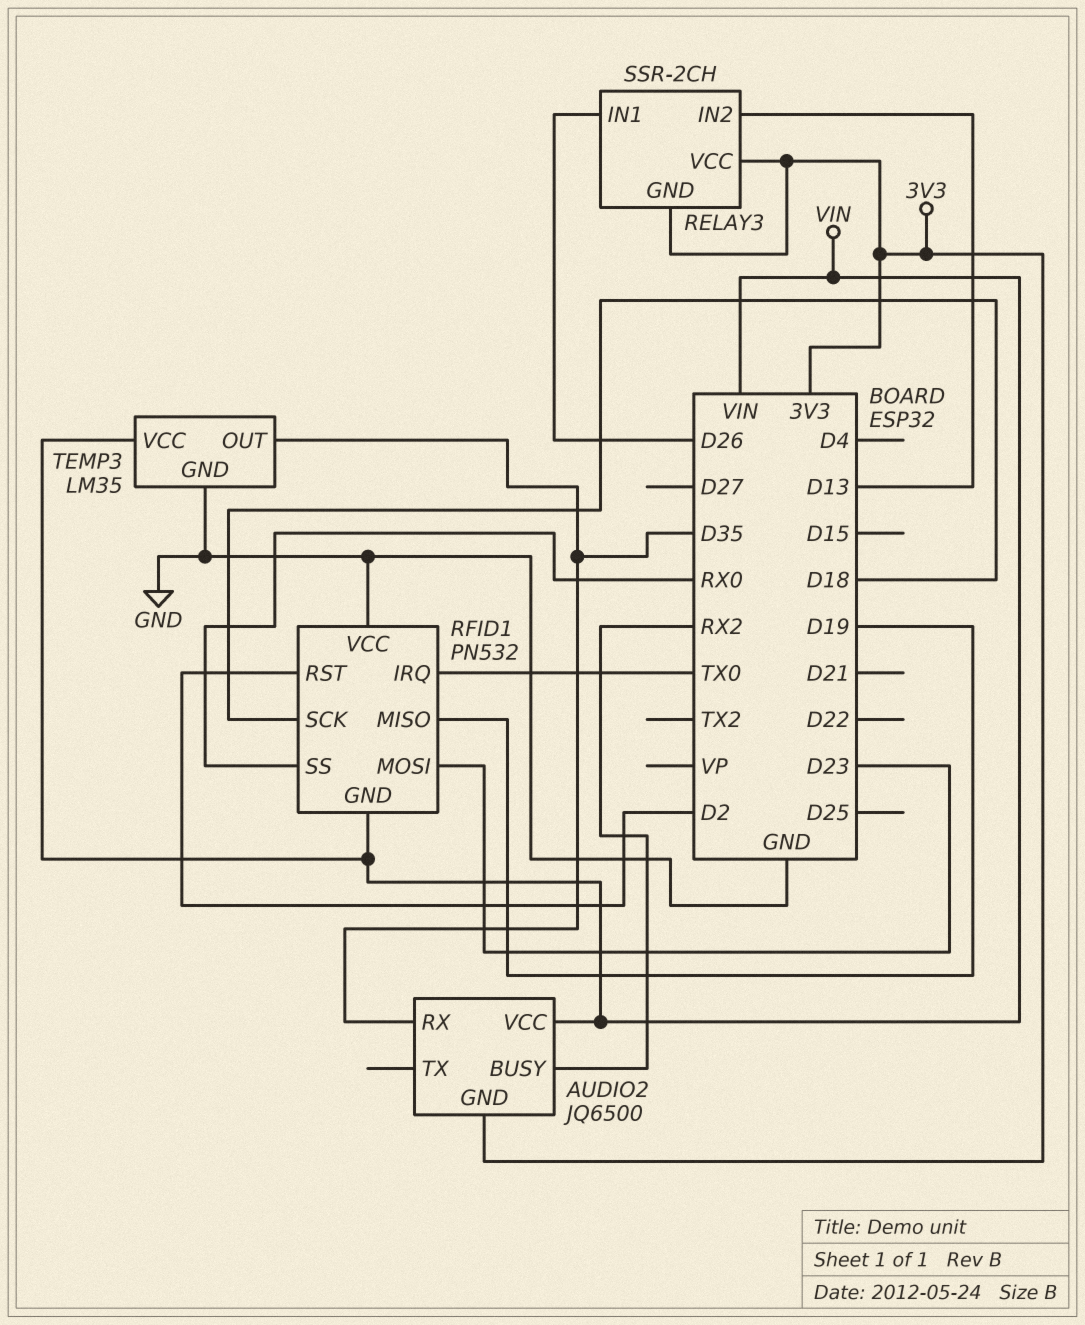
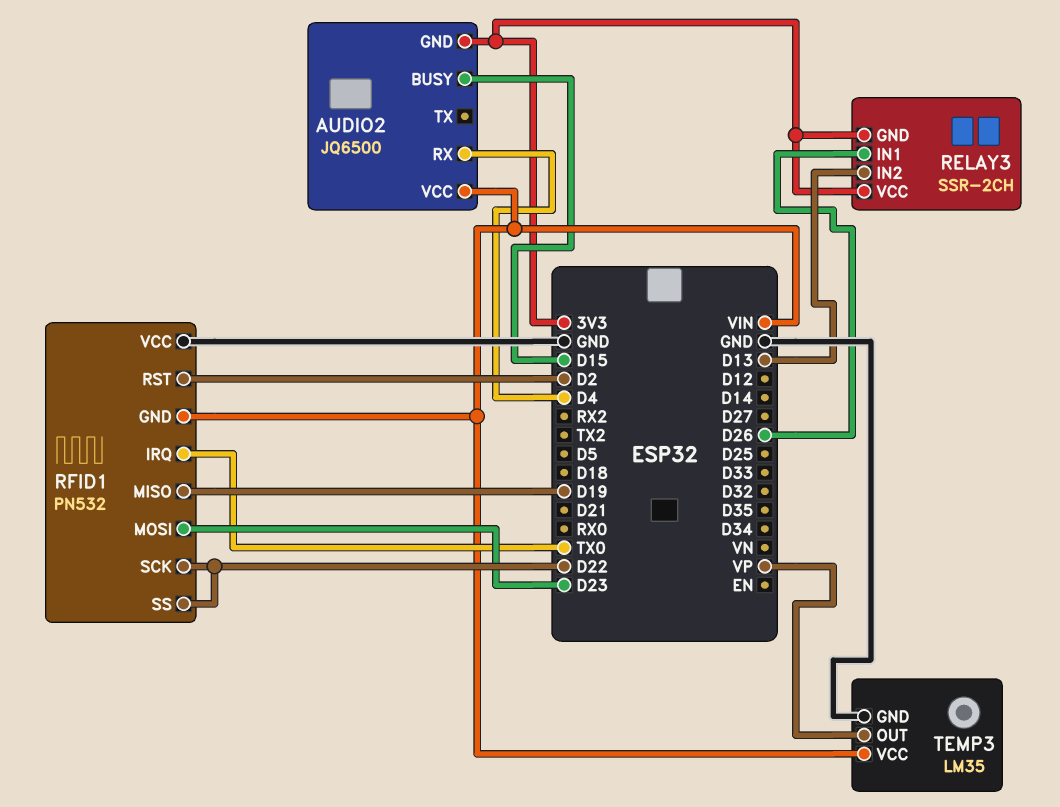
AUDIO2 pin BUSY: RX2 -> D15
AUDIO2 pin RX: D35 -> D4
RFID1 pin SCK: D18 -> D22
RFID1 pin SS: RX0 -> D22
TEMP3 pin OUT: D35 -> VP

